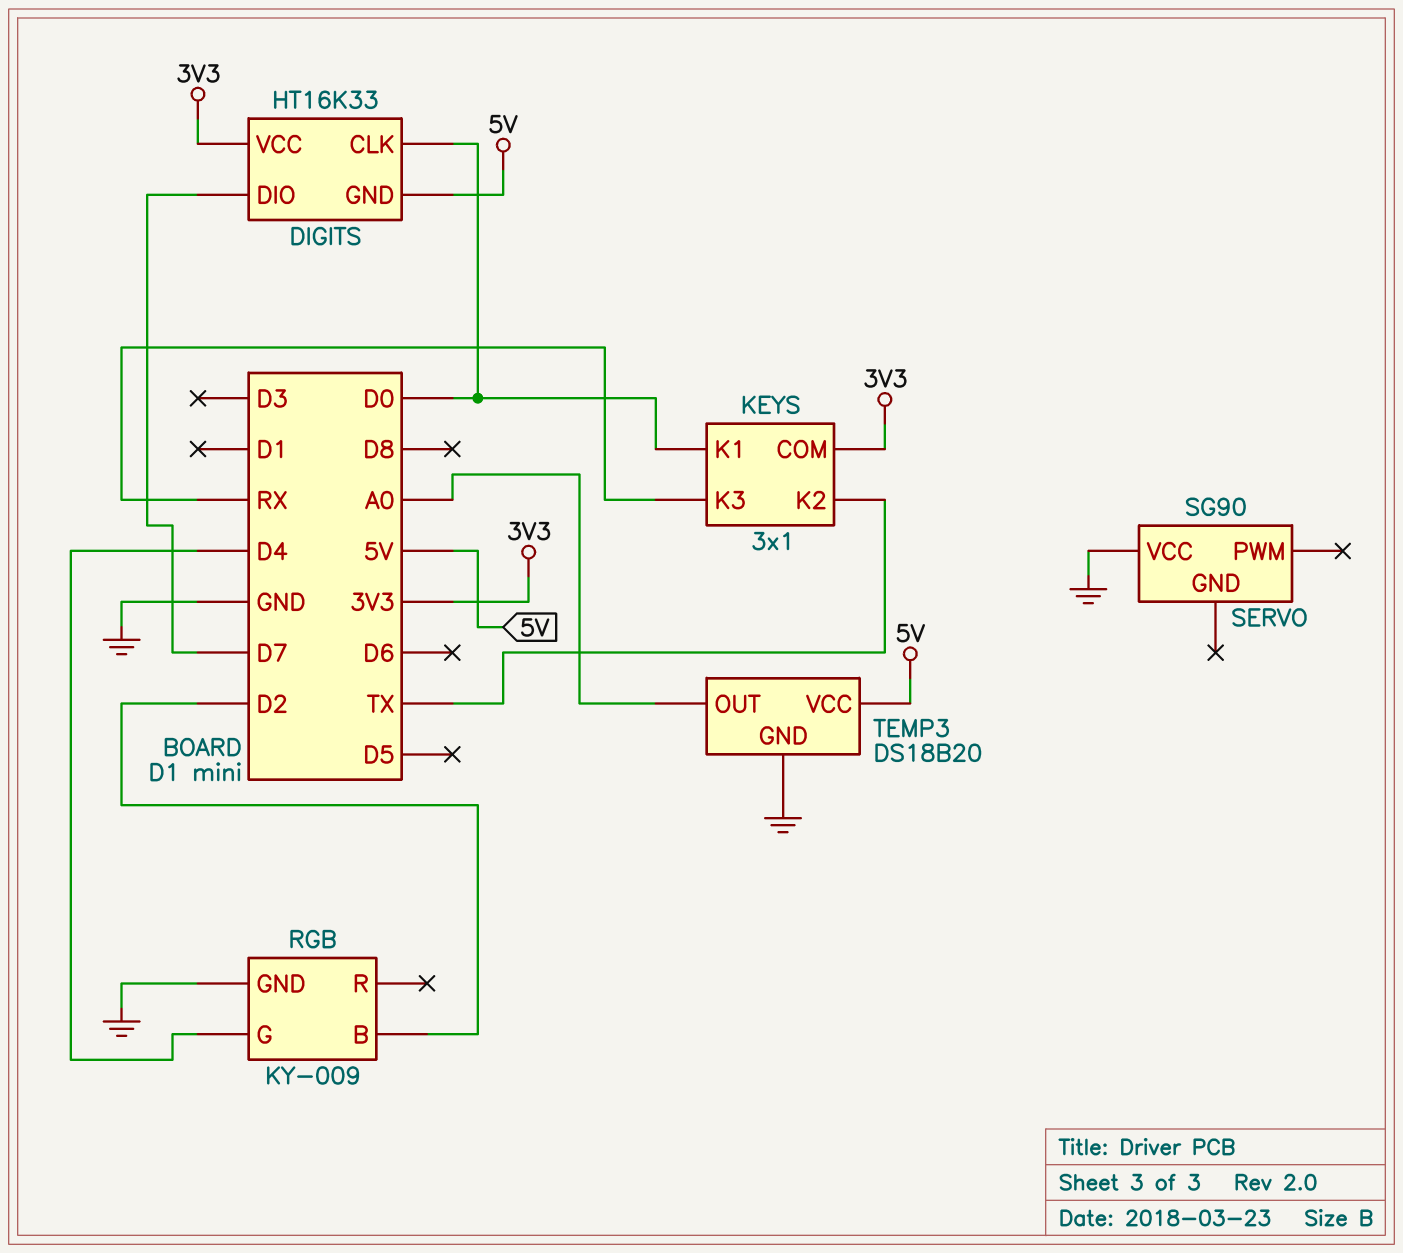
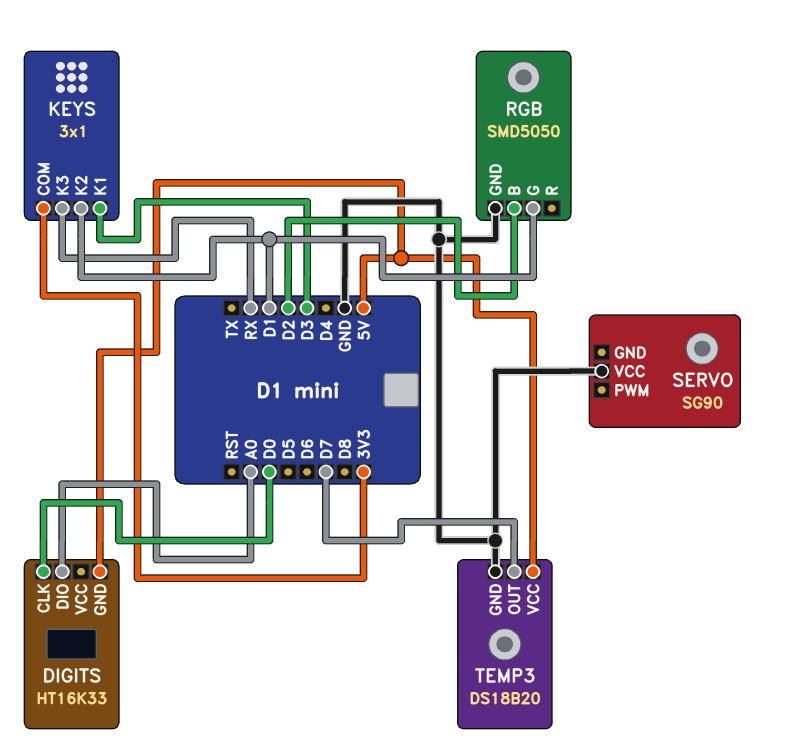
DIGITS pin DIO: D7 -> A0
DIGITS pin VCC: 3V3 -> none
KEYS pin K1: D0 -> D3
KEYS pin K2: TX -> D1
RGB: KY-009 -> SMD5050
RGB pin G: D4 -> D1
TEMP3 pin OUT: A0 -> D7

